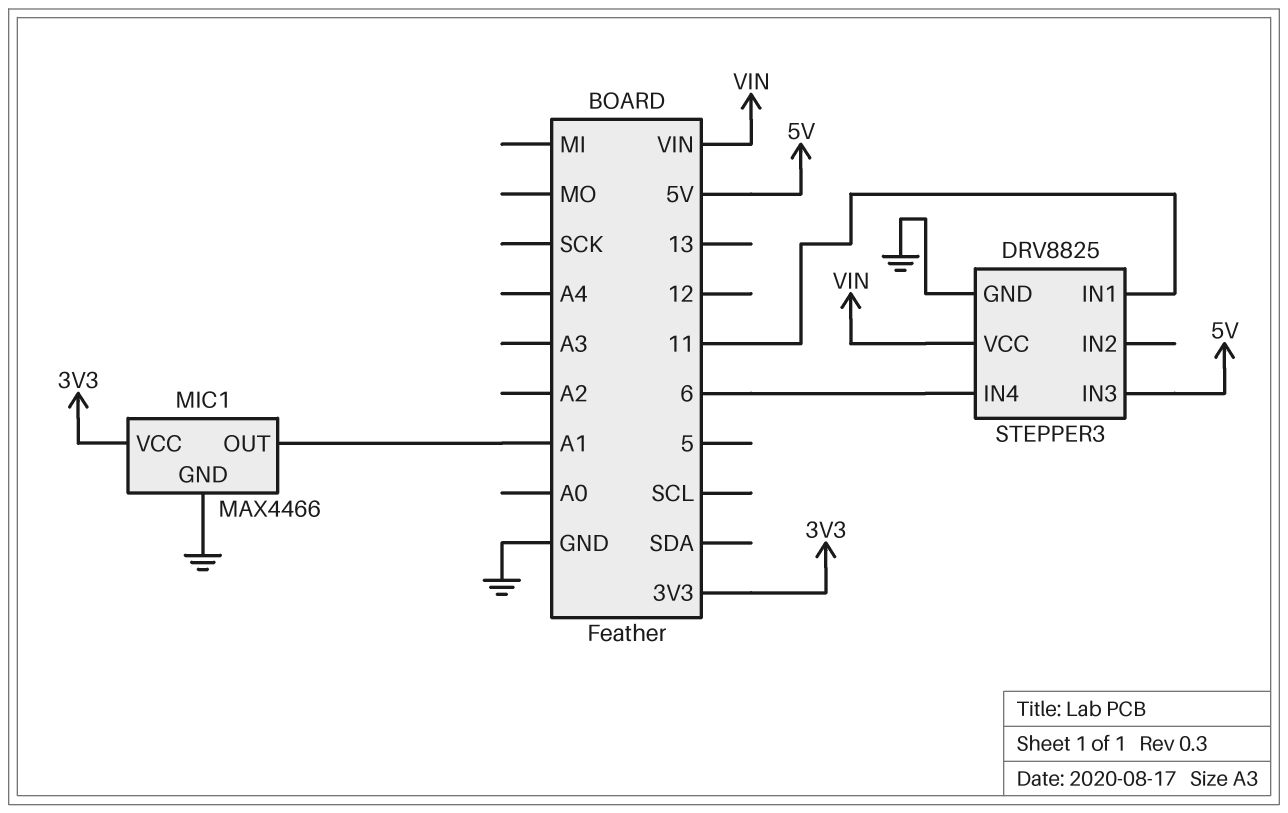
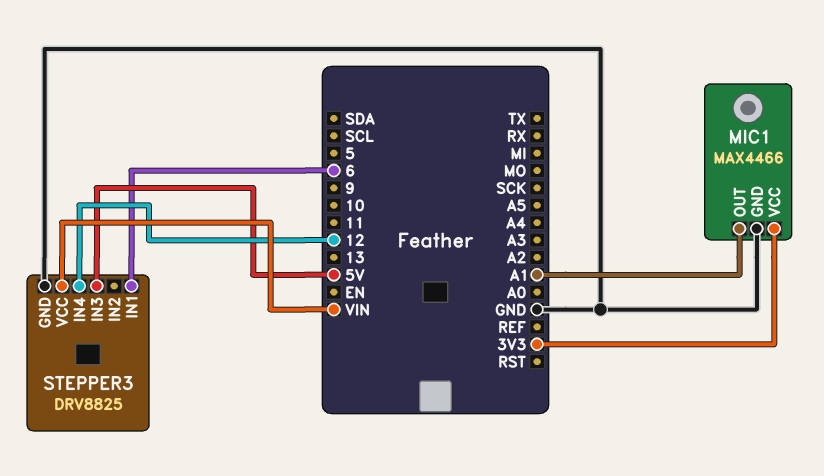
STEPPER3 pin IN1: 11 -> 6
STEPPER3 pin IN4: 6 -> 12

